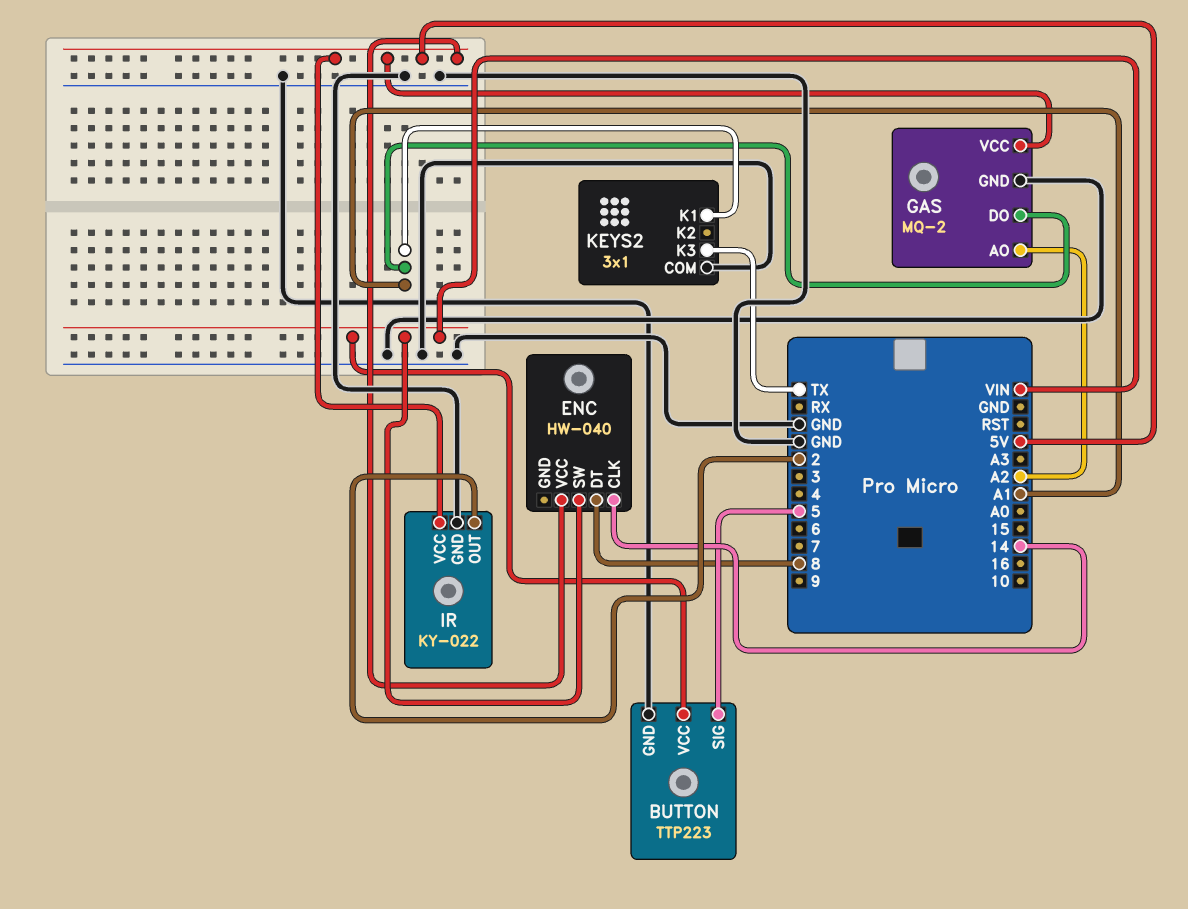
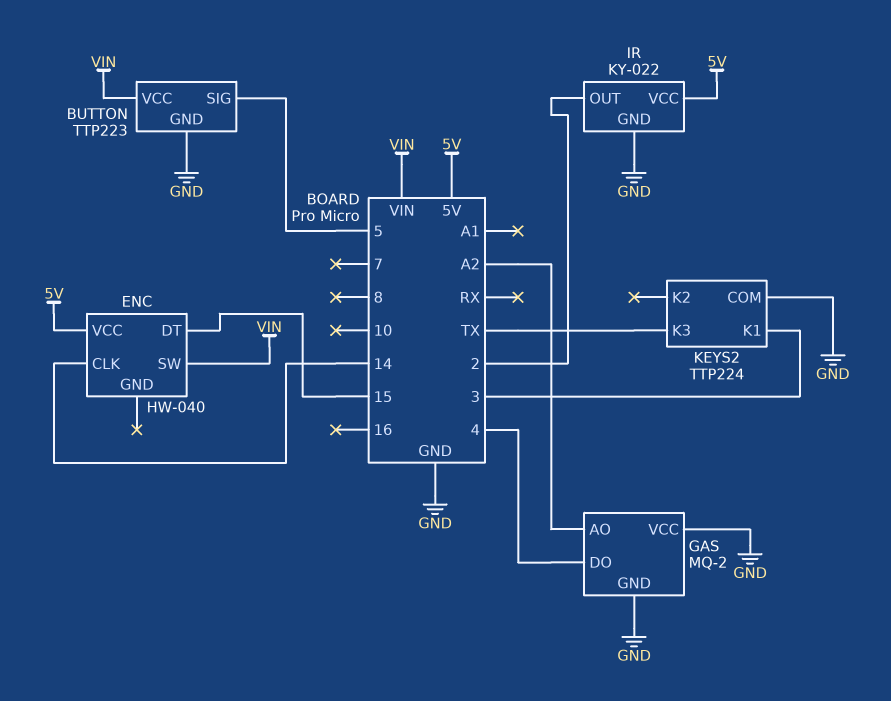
ENC pin DT: 8 -> 15
GAS pin DO: A1 -> 4
GAS pin VCC: 5V -> GND
KEYS2: 3x1 -> TTP224
KEYS2 pin K1: A1 -> 3

